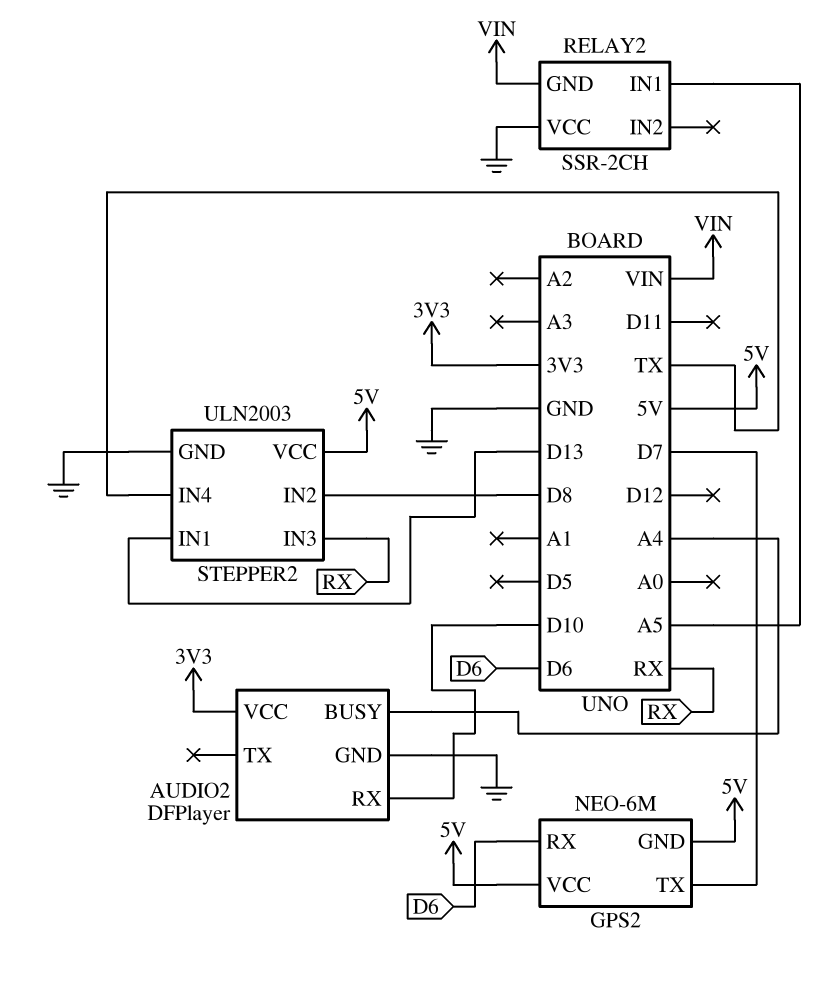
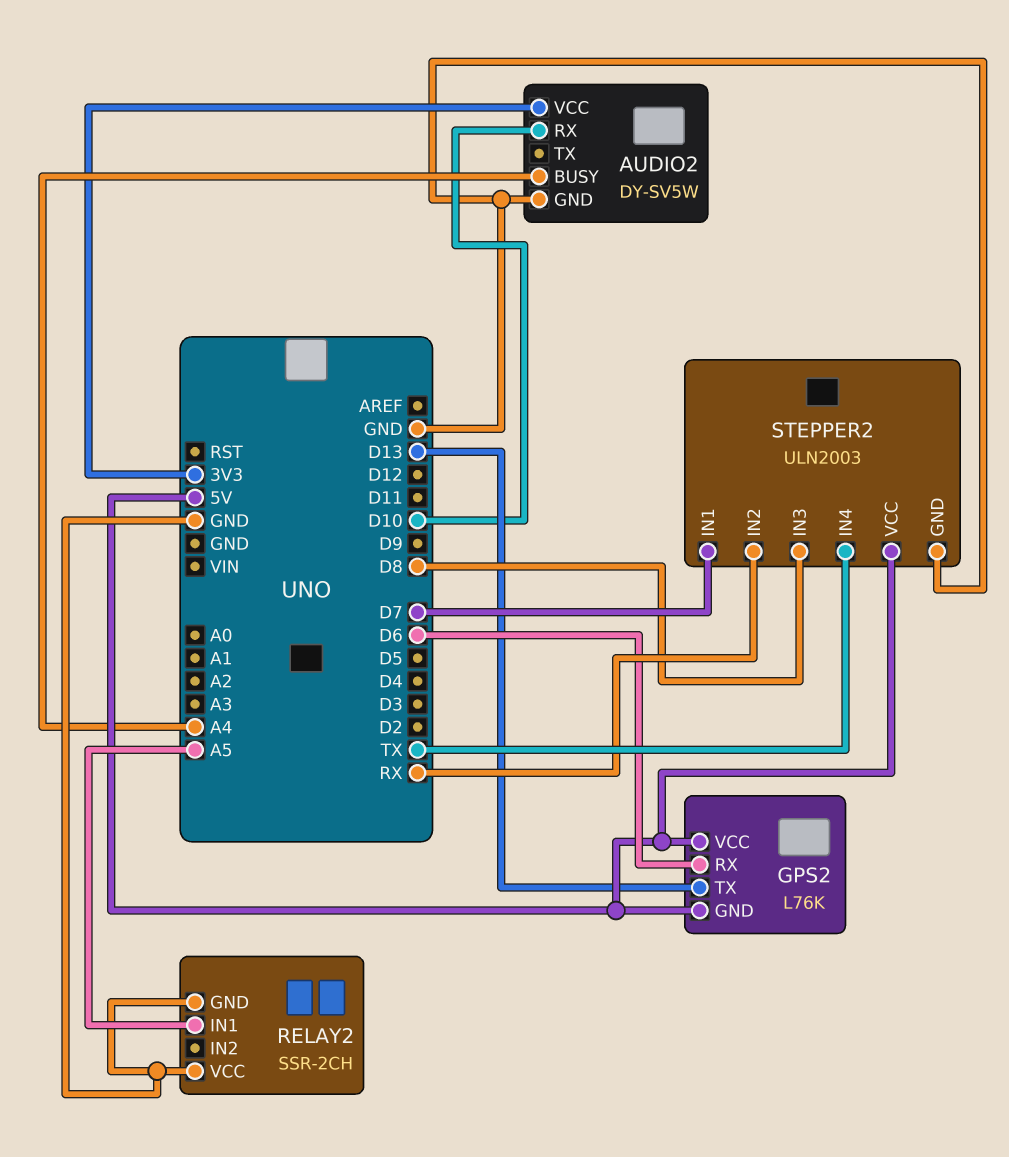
AUDIO2: DFPlayer -> DY-SV5W
GPS2: NEO-6M -> L76K
GPS2 pin TX: D7 -> D13
RELAY2 pin GND: VIN -> GND
STEPPER2 pin IN1: D13 -> D7
STEPPER2 pin IN2: D8 -> RX
STEPPER2 pin IN3: RX -> D8

